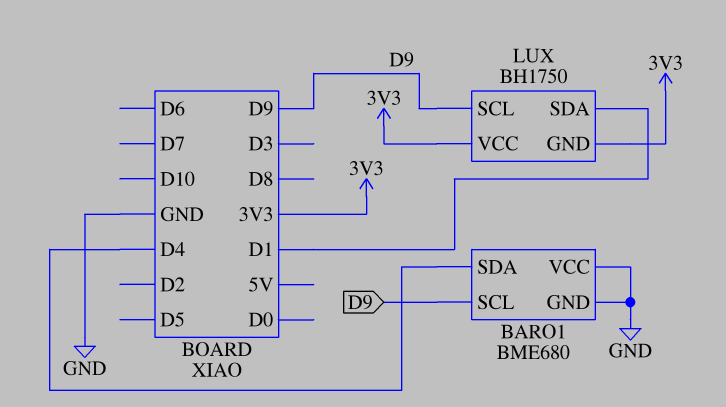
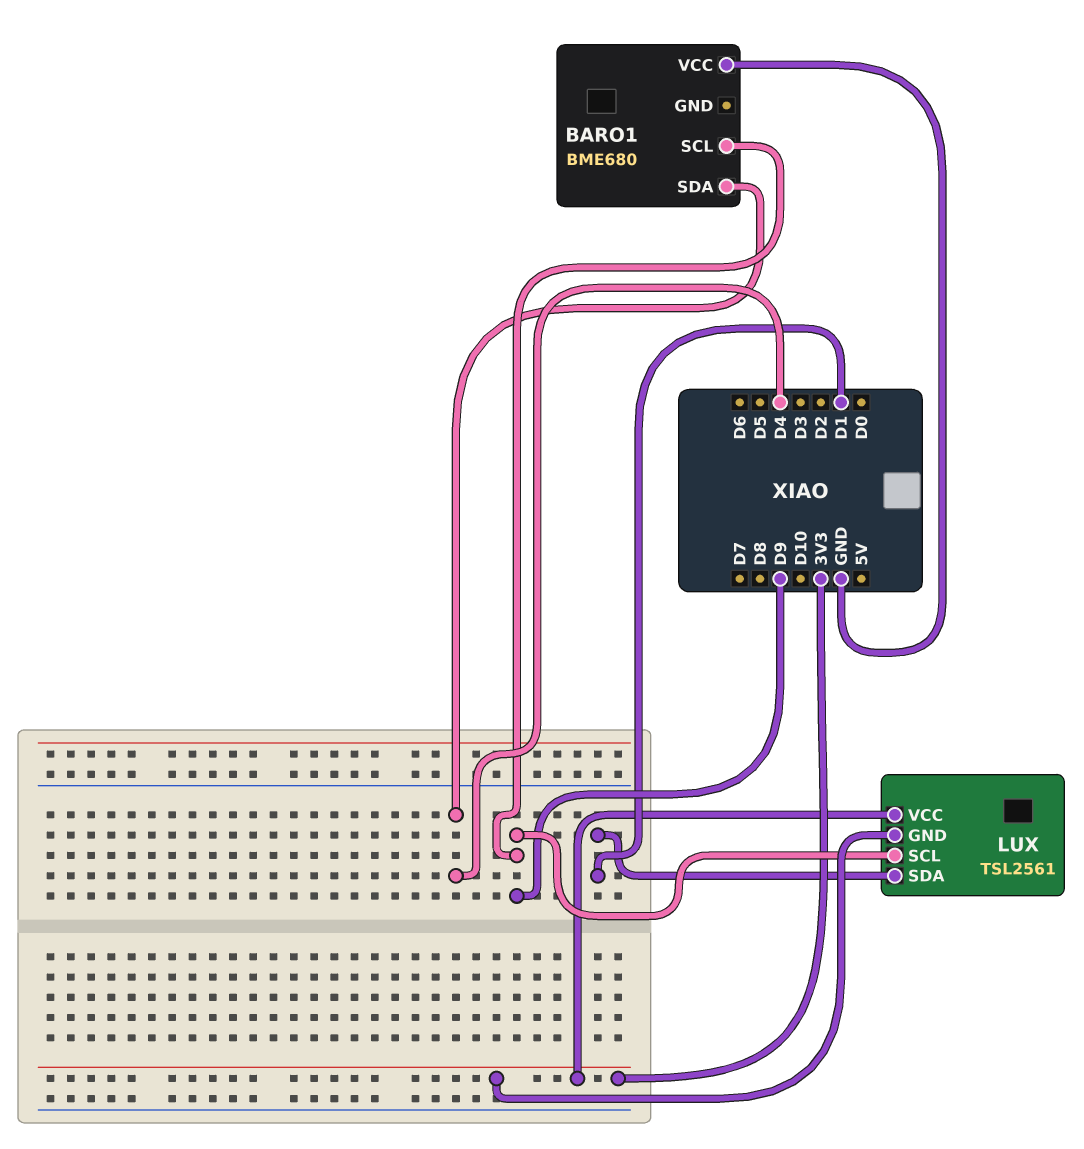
BARO1 pin GND: GND -> none
LUX: BH1750 -> TSL2561

